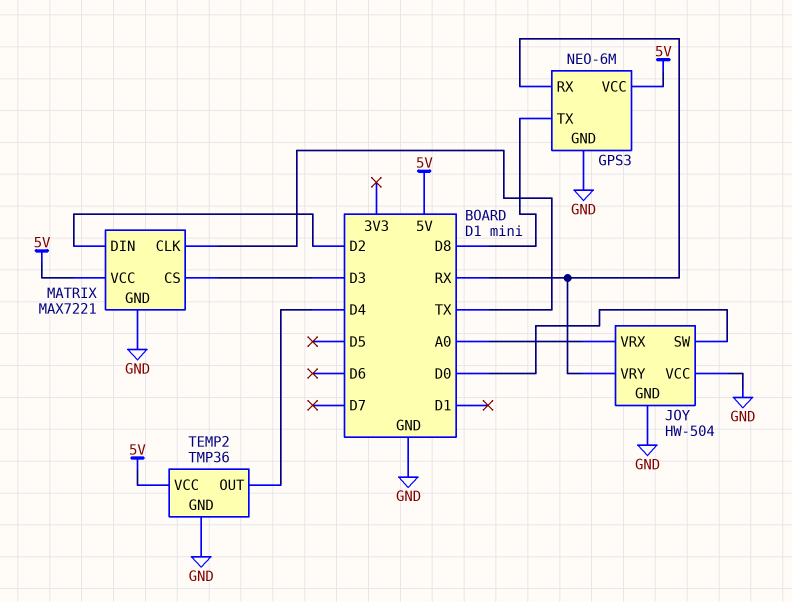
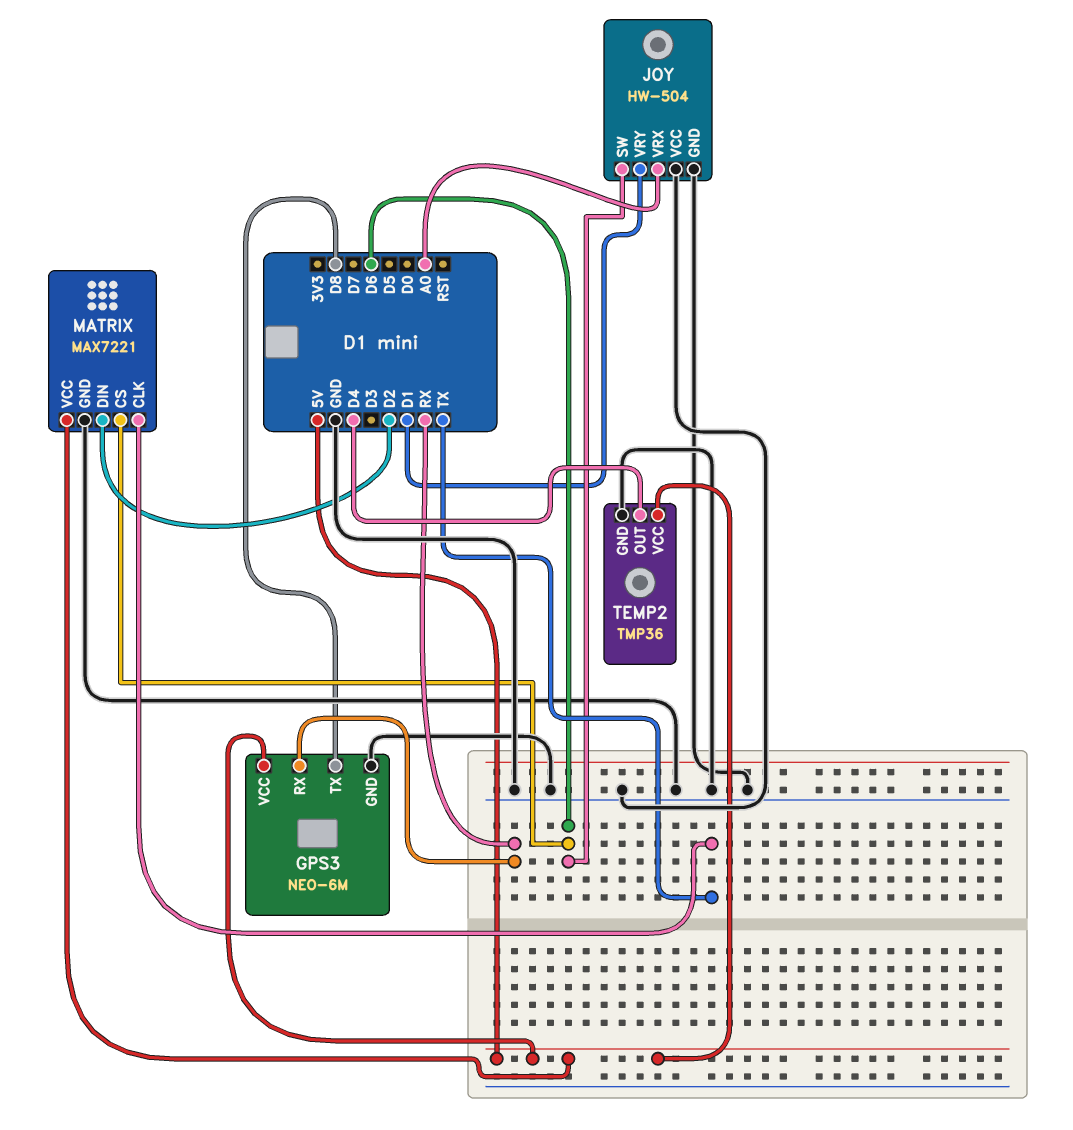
JOY pin SW: D0 -> D6
JOY pin VRY: RX -> D1
MATRIX pin CS: D3 -> D6

